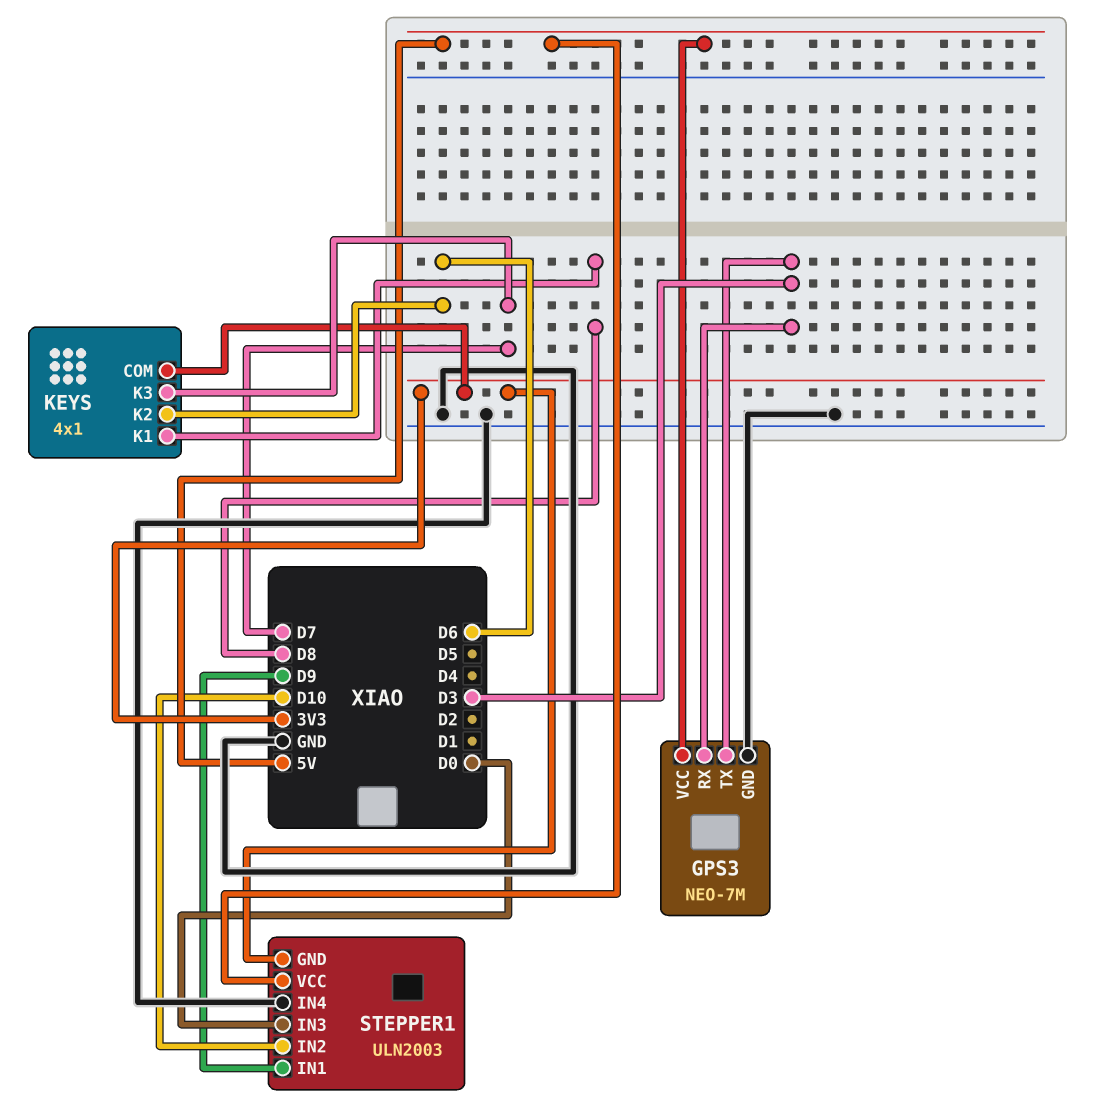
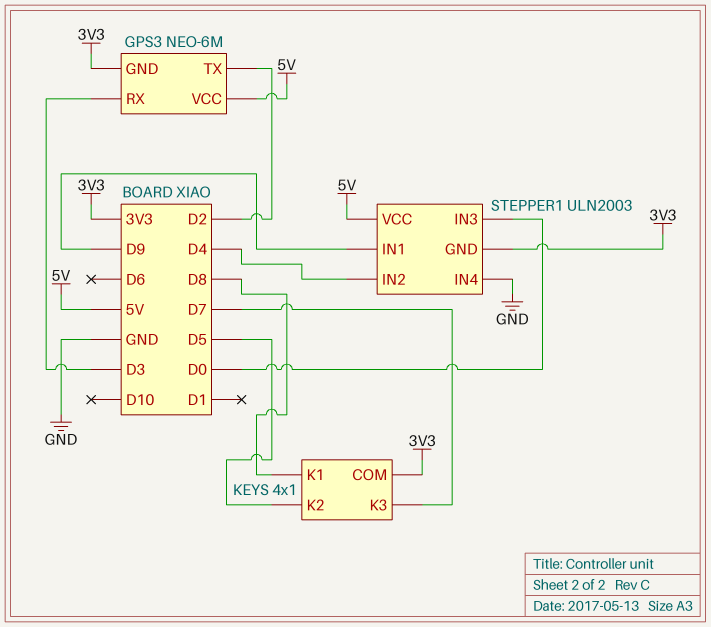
GPS3: NEO-7M -> NEO-6M
GPS3 pin GND: GND -> 3V3
GPS3 pin TX: D3 -> D2
KEYS pin K2: D6 -> D5
STEPPER1 pin IN2: D10 -> D4

